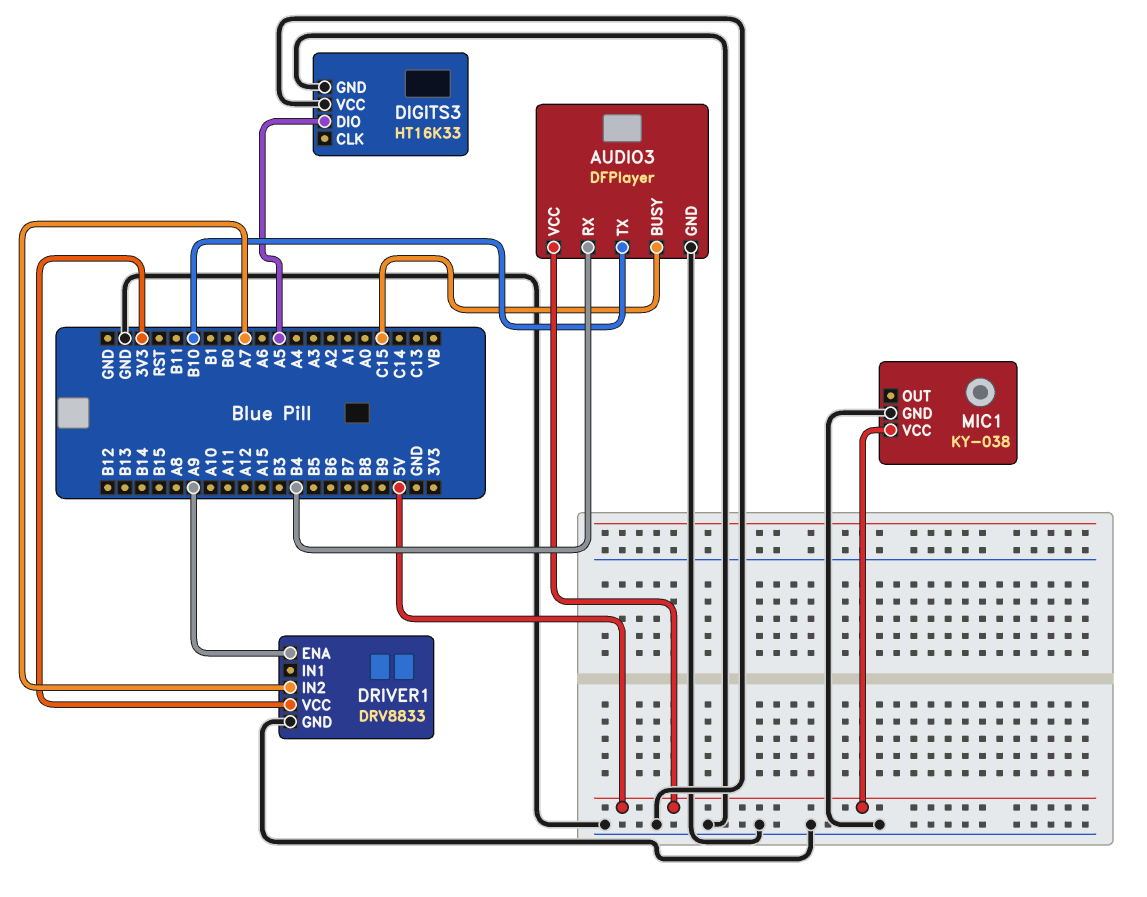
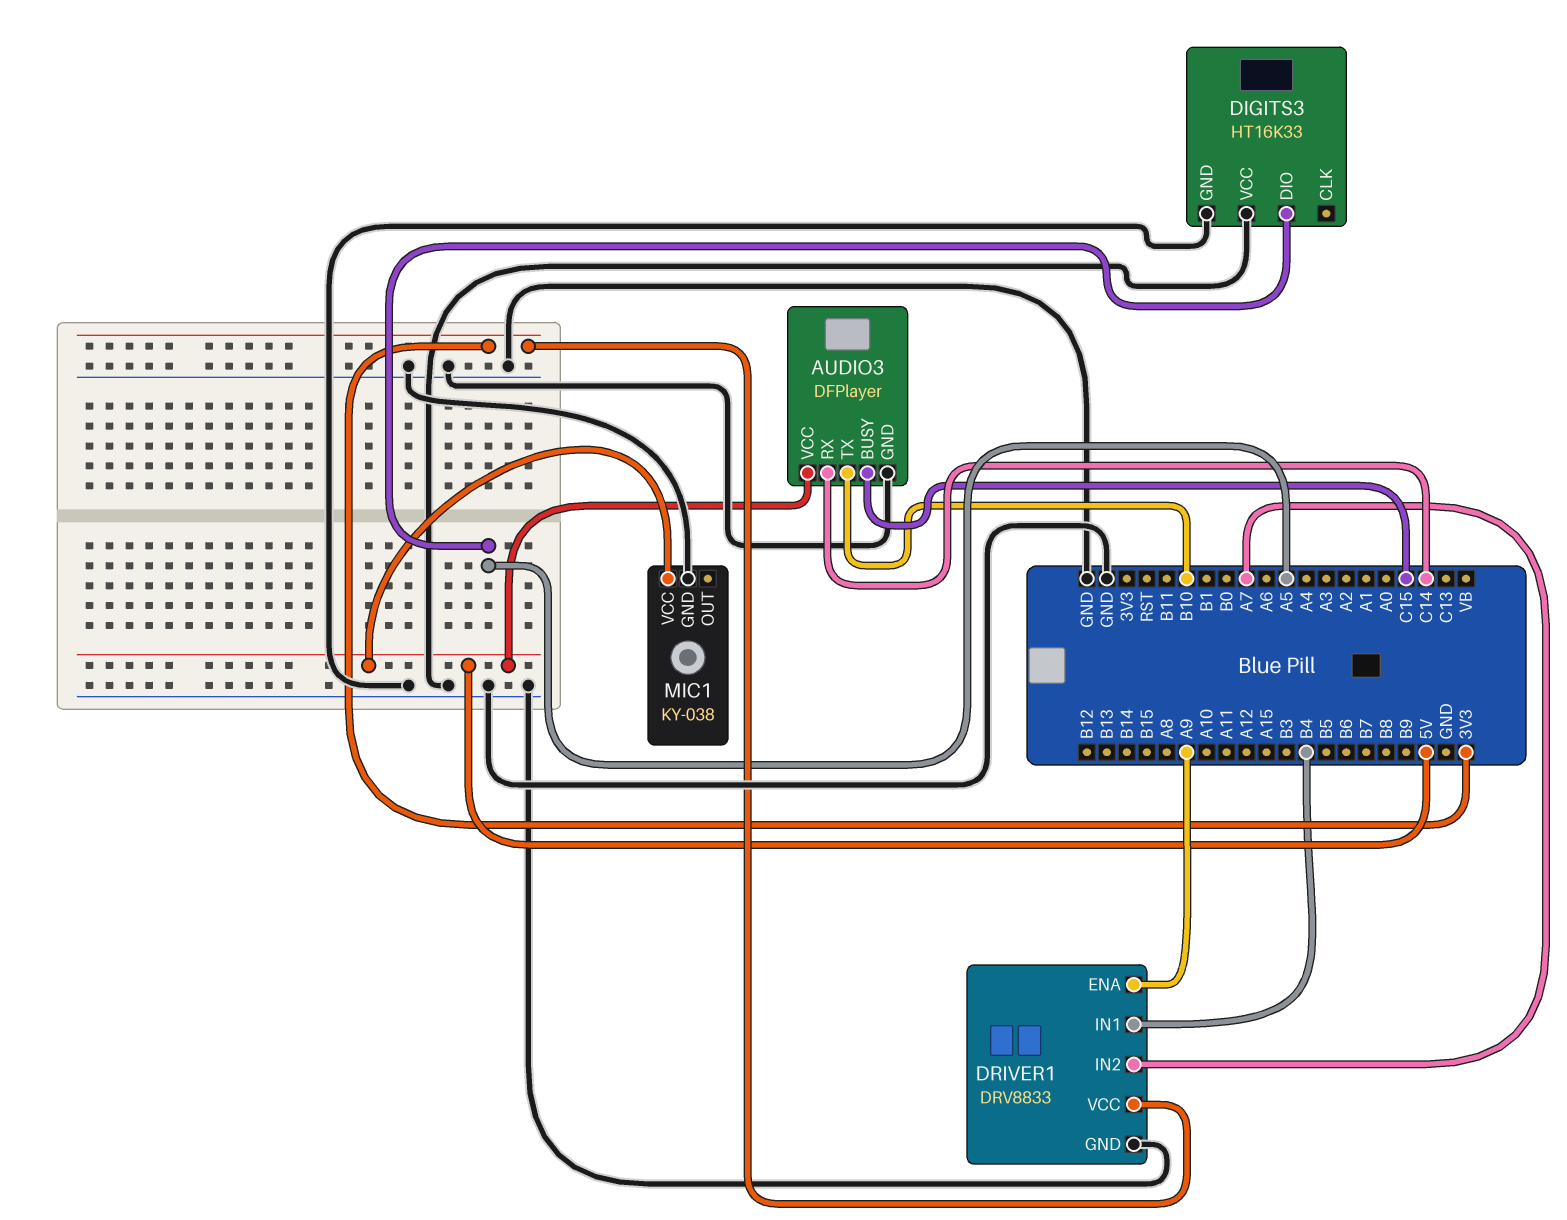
AUDIO3 pin RX: B4 -> C14
DRIVER1 pin IN1: none -> B4

